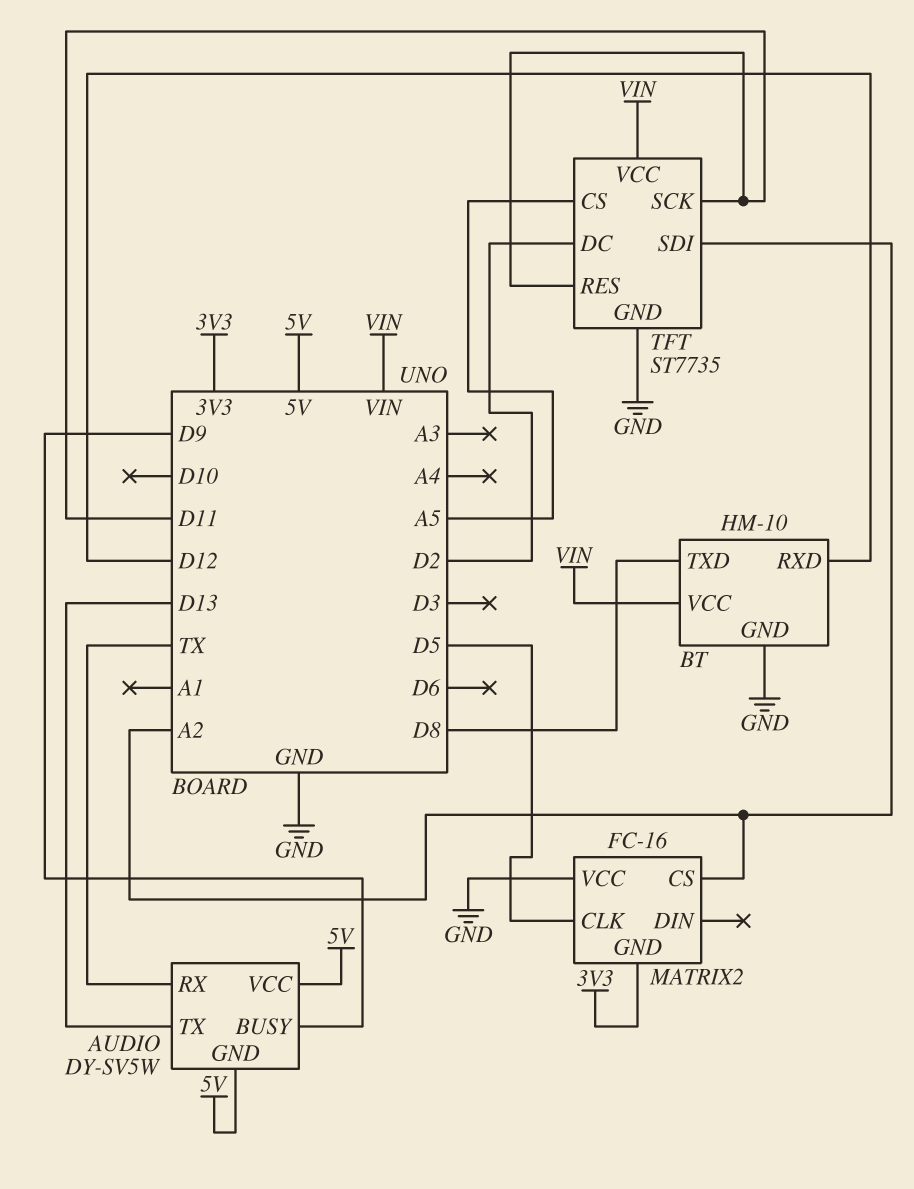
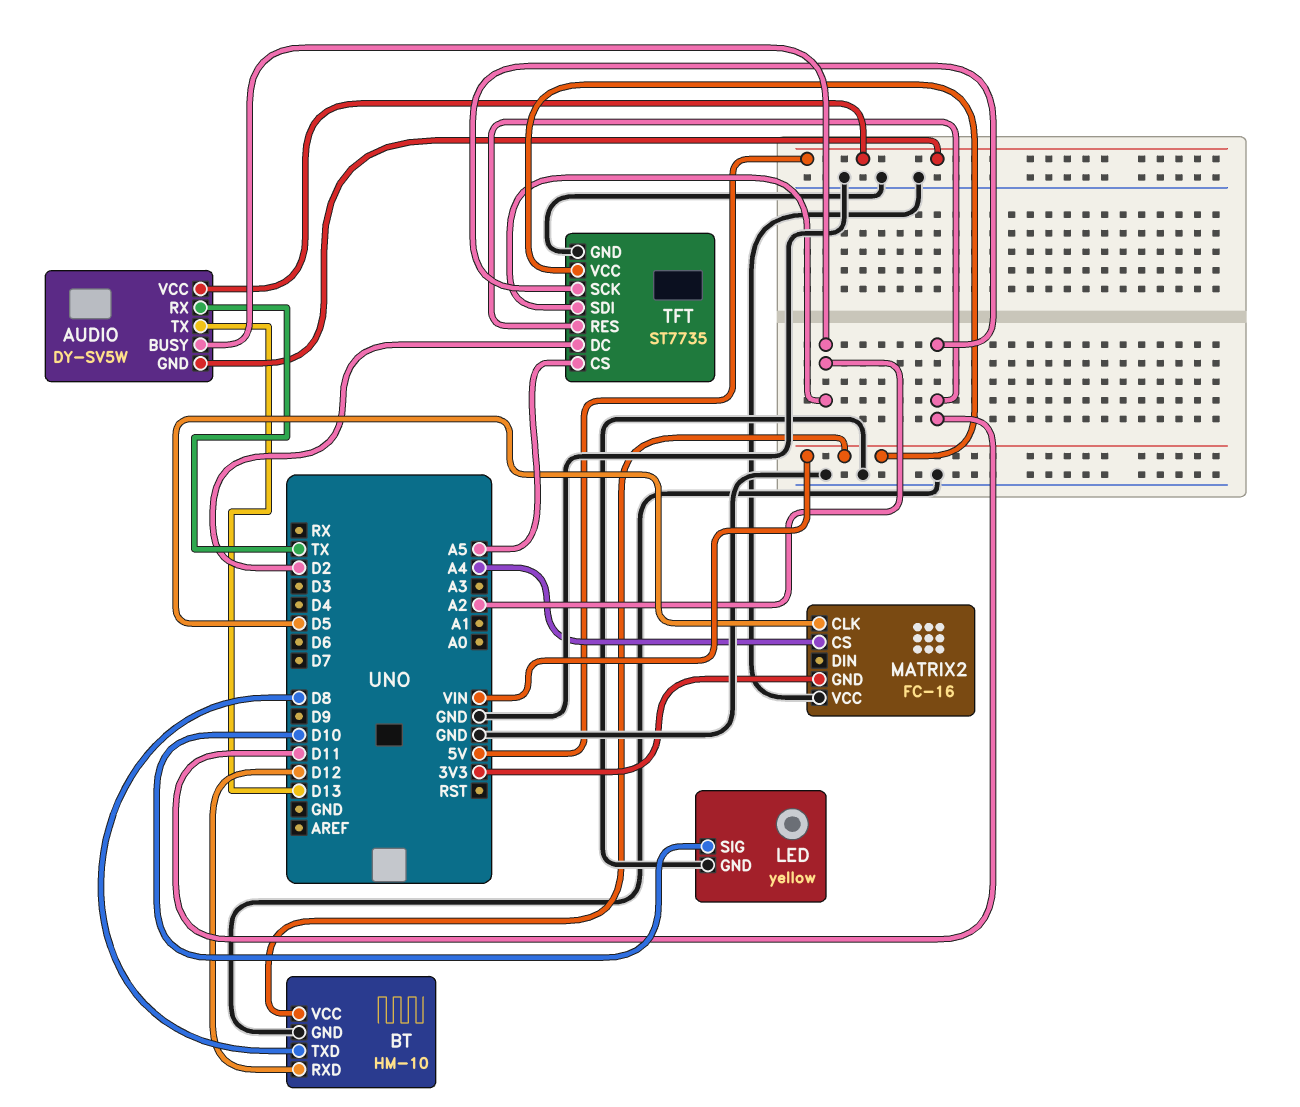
AUDIO pin BUSY: D9 -> A2
LED: none -> yellow
LED pin GND: none -> GND
LED pin SIG: none -> D10
MATRIX2 pin CS: A2 -> A4

